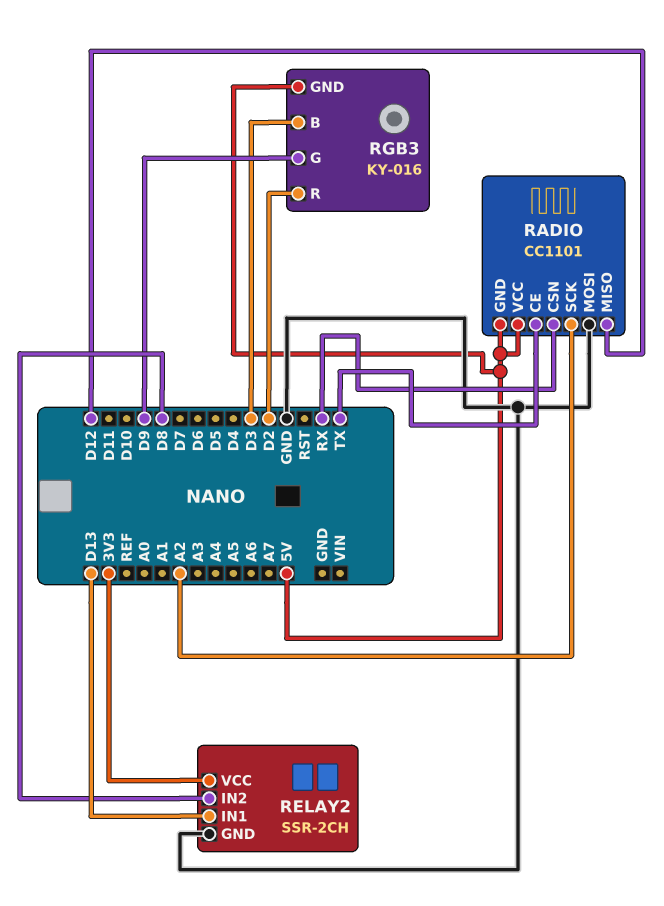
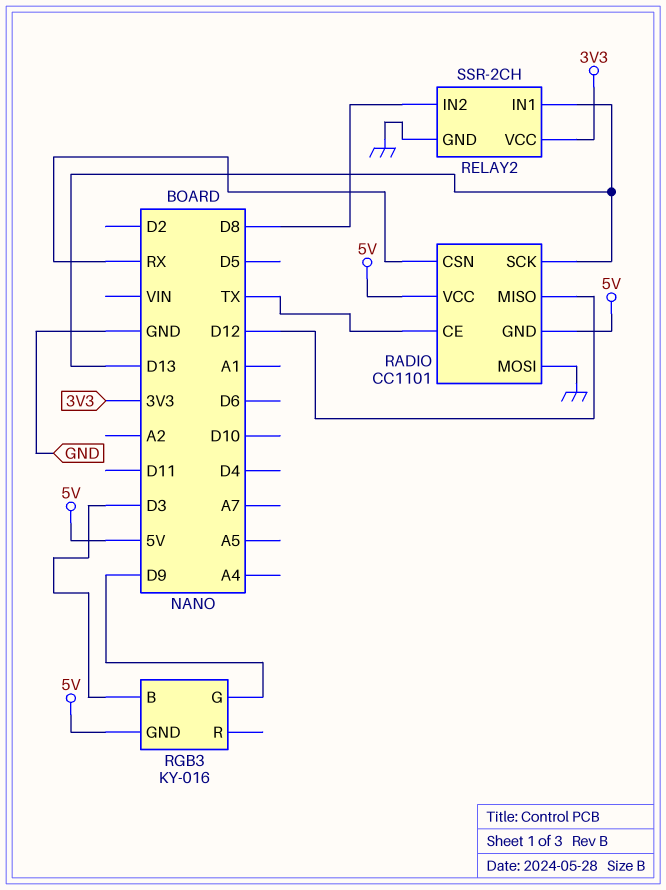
RADIO pin SCK: A2 -> D13
RGB3 pin R: D2 -> none

